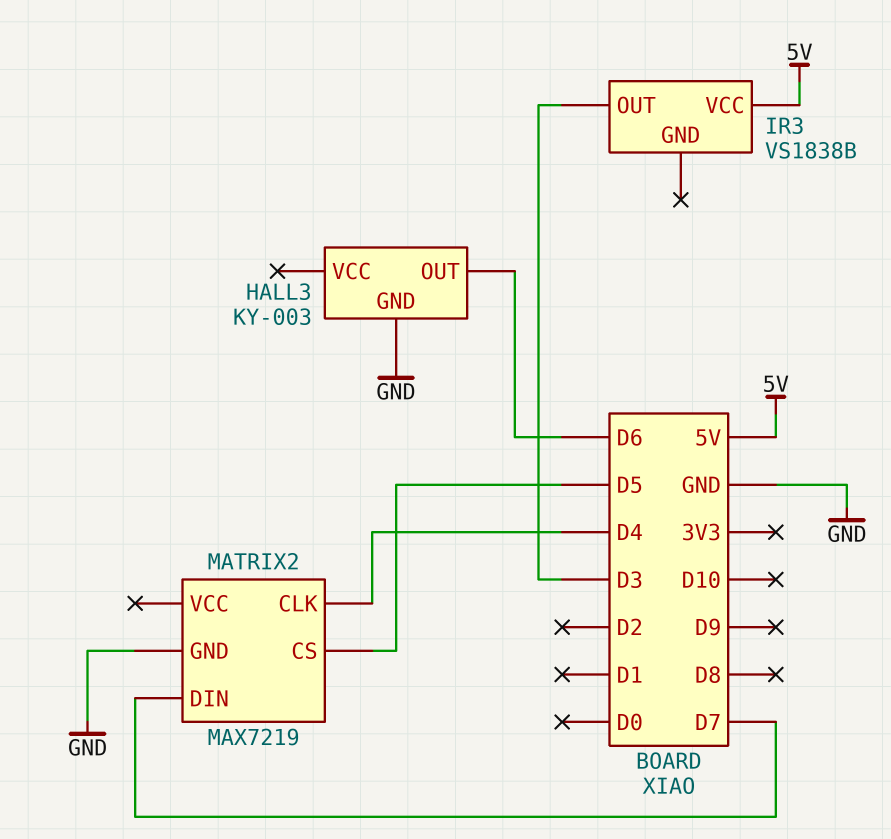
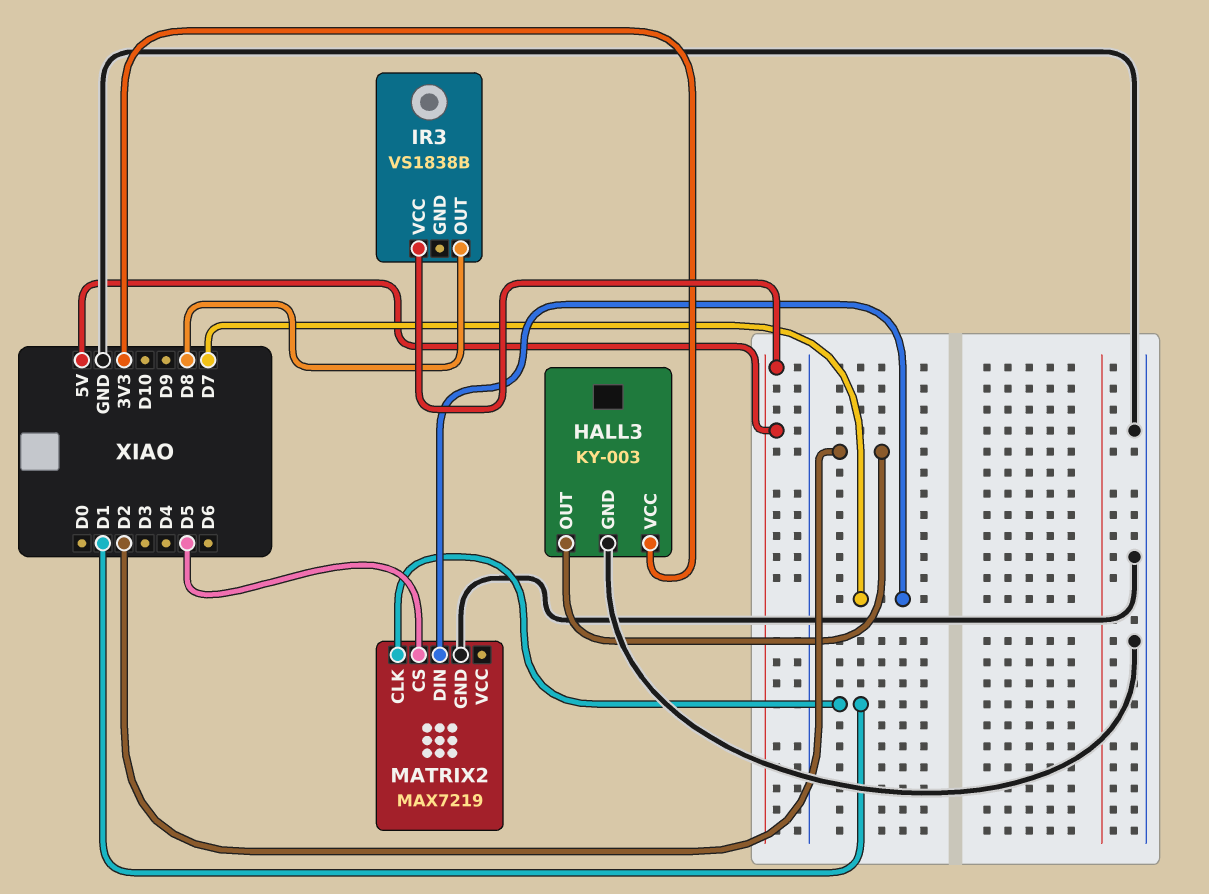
HALL3 pin OUT: D6 -> D2
HALL3 pin VCC: none -> 3V3
IR3 pin OUT: D3 -> D8
MATRIX2 pin CLK: D4 -> D1

